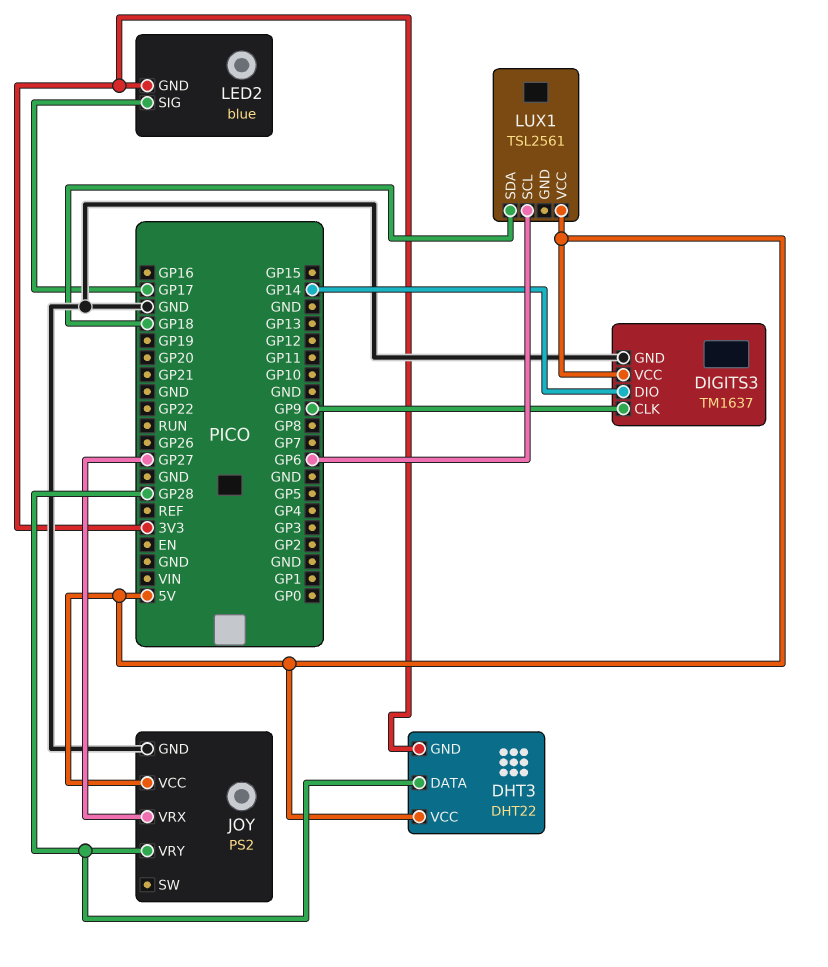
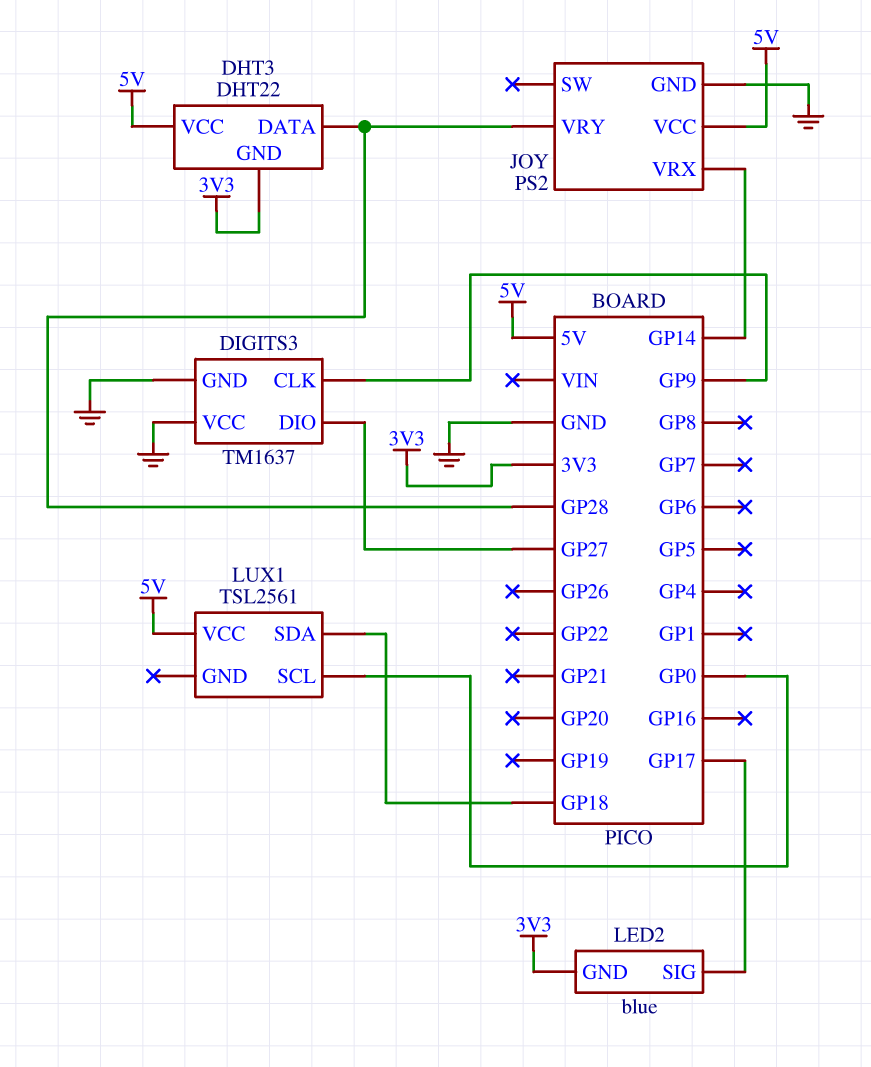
DIGITS3 pin DIO: GP14 -> GP27
DIGITS3 pin VCC: 5V -> GND
JOY pin VRX: GP27 -> GP14
LUX1 pin SCL: GP6 -> GP0

